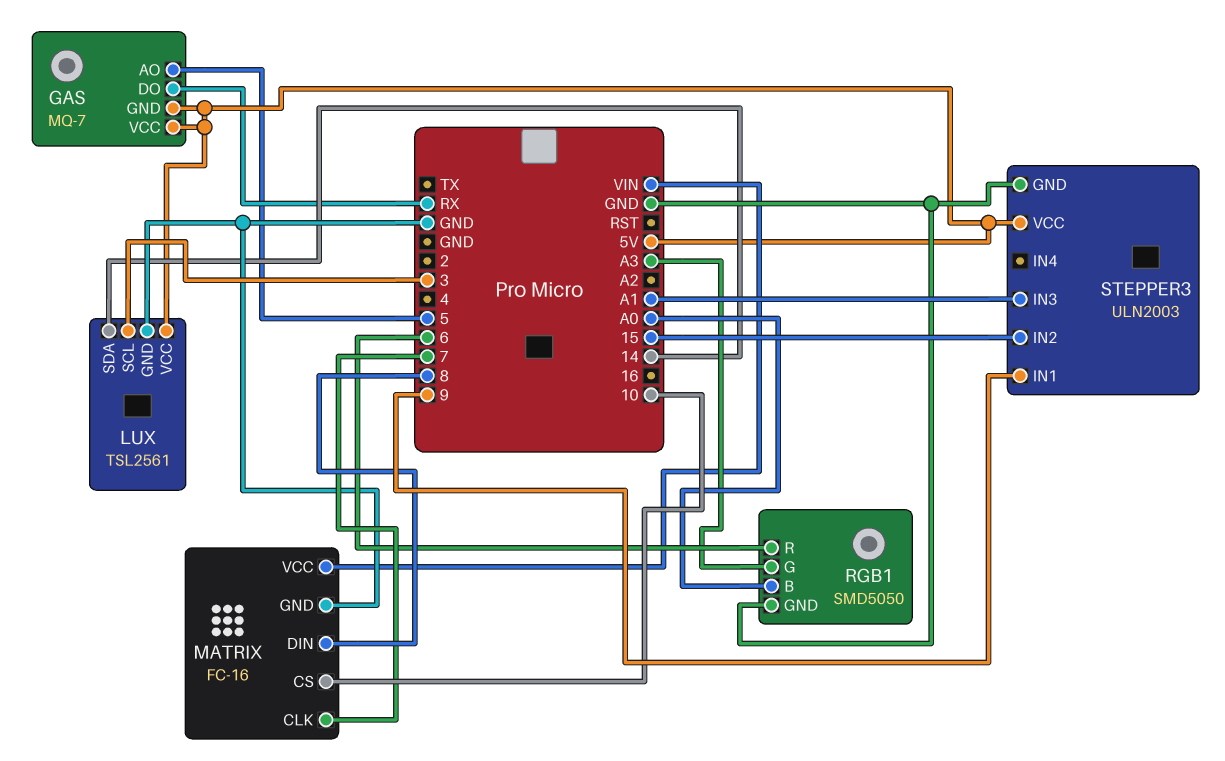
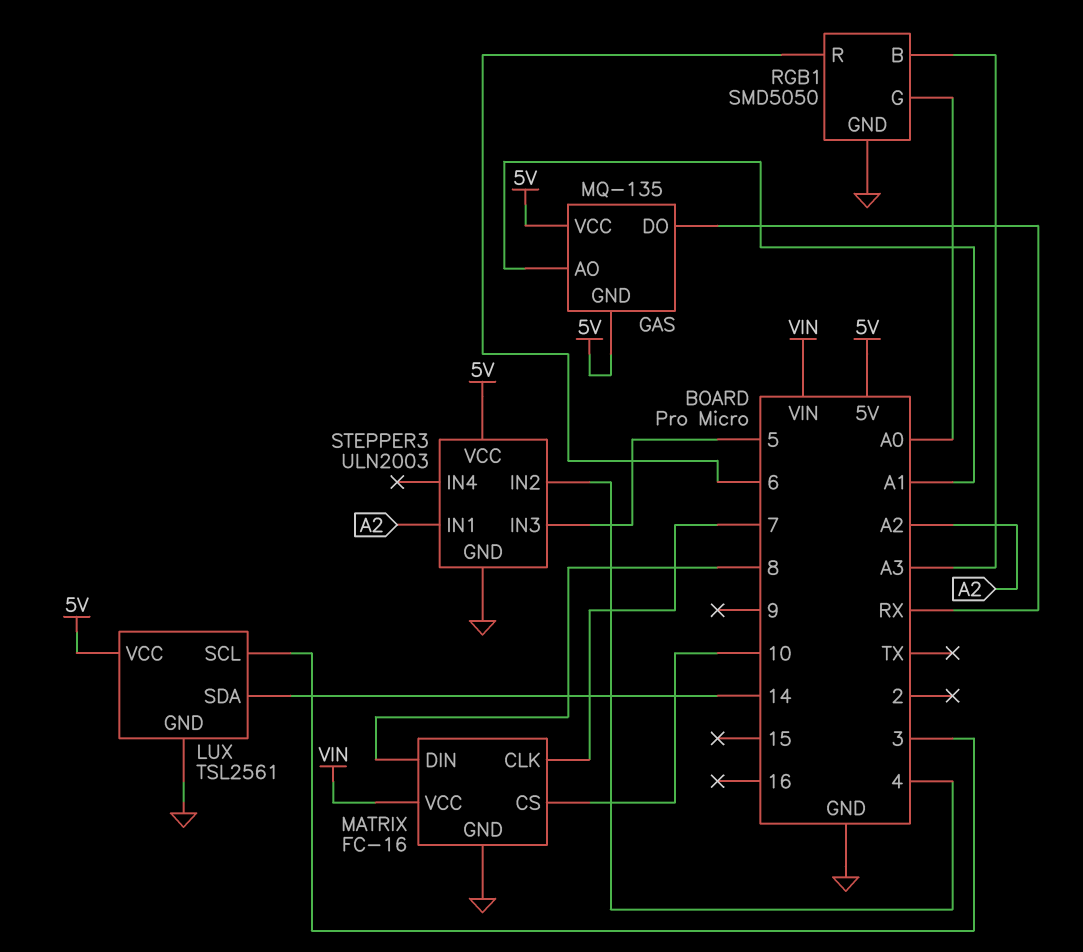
GAS: MQ-7 -> MQ-135
GAS pin AO: 5 -> A1
RGB1 pin B: A0 -> A3
RGB1 pin G: A3 -> A0
STEPPER3 pin IN1: 9 -> A2
STEPPER3 pin IN2: 15 -> 4
STEPPER3 pin IN3: A1 -> 5

